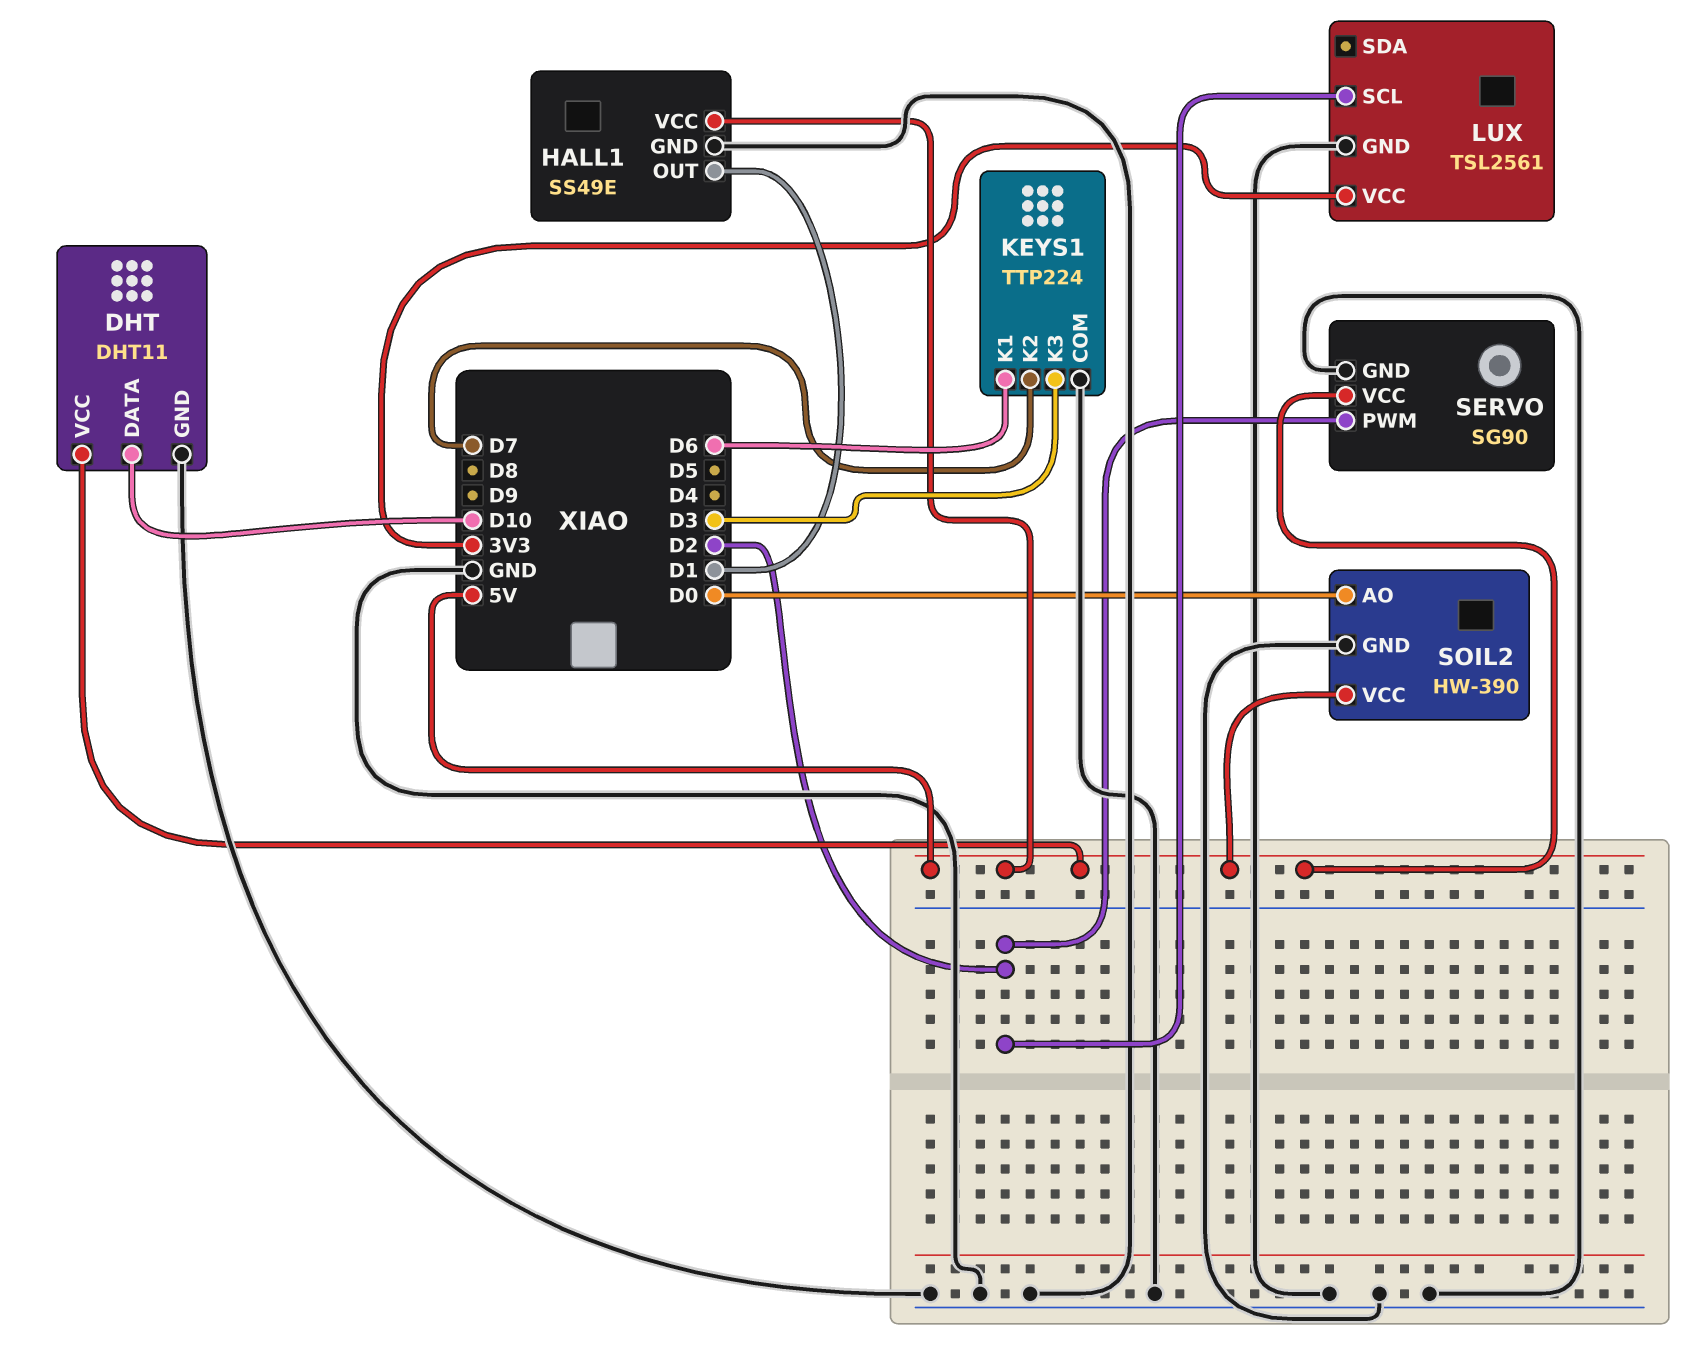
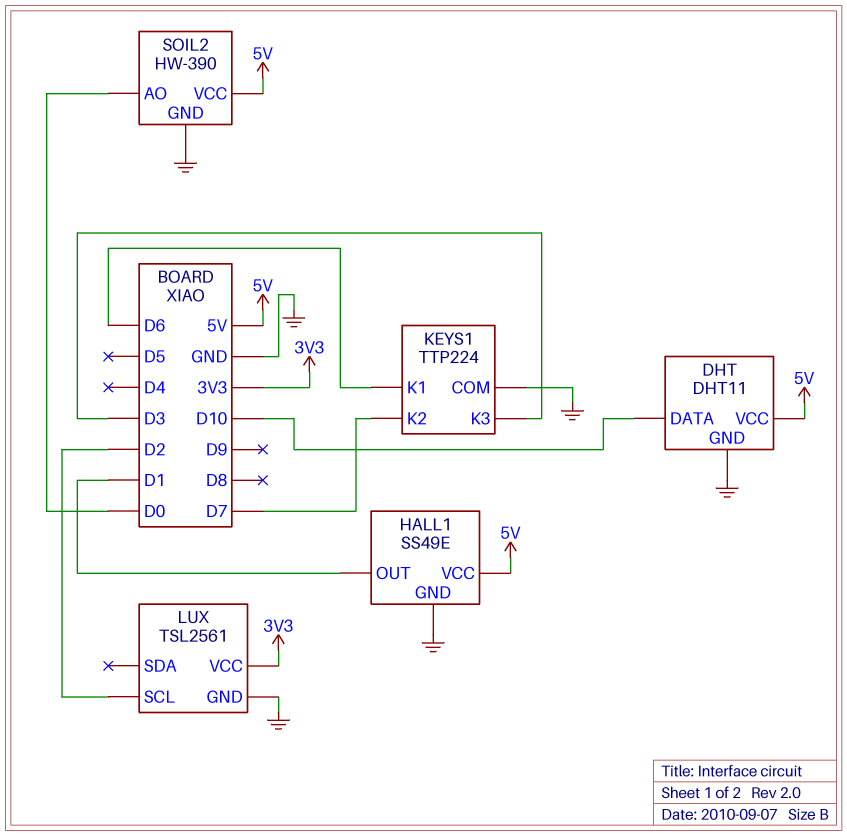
SERVO: SG90 -> none
SERVO pin GND: GND -> none
SERVO pin PWM: D2 -> none
SERVO pin VCC: 5V -> none

